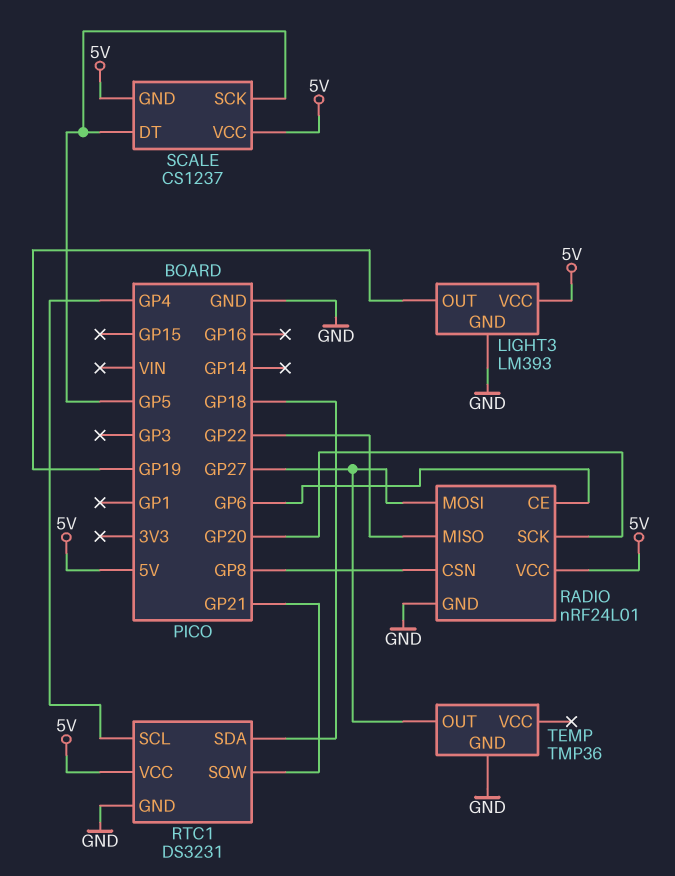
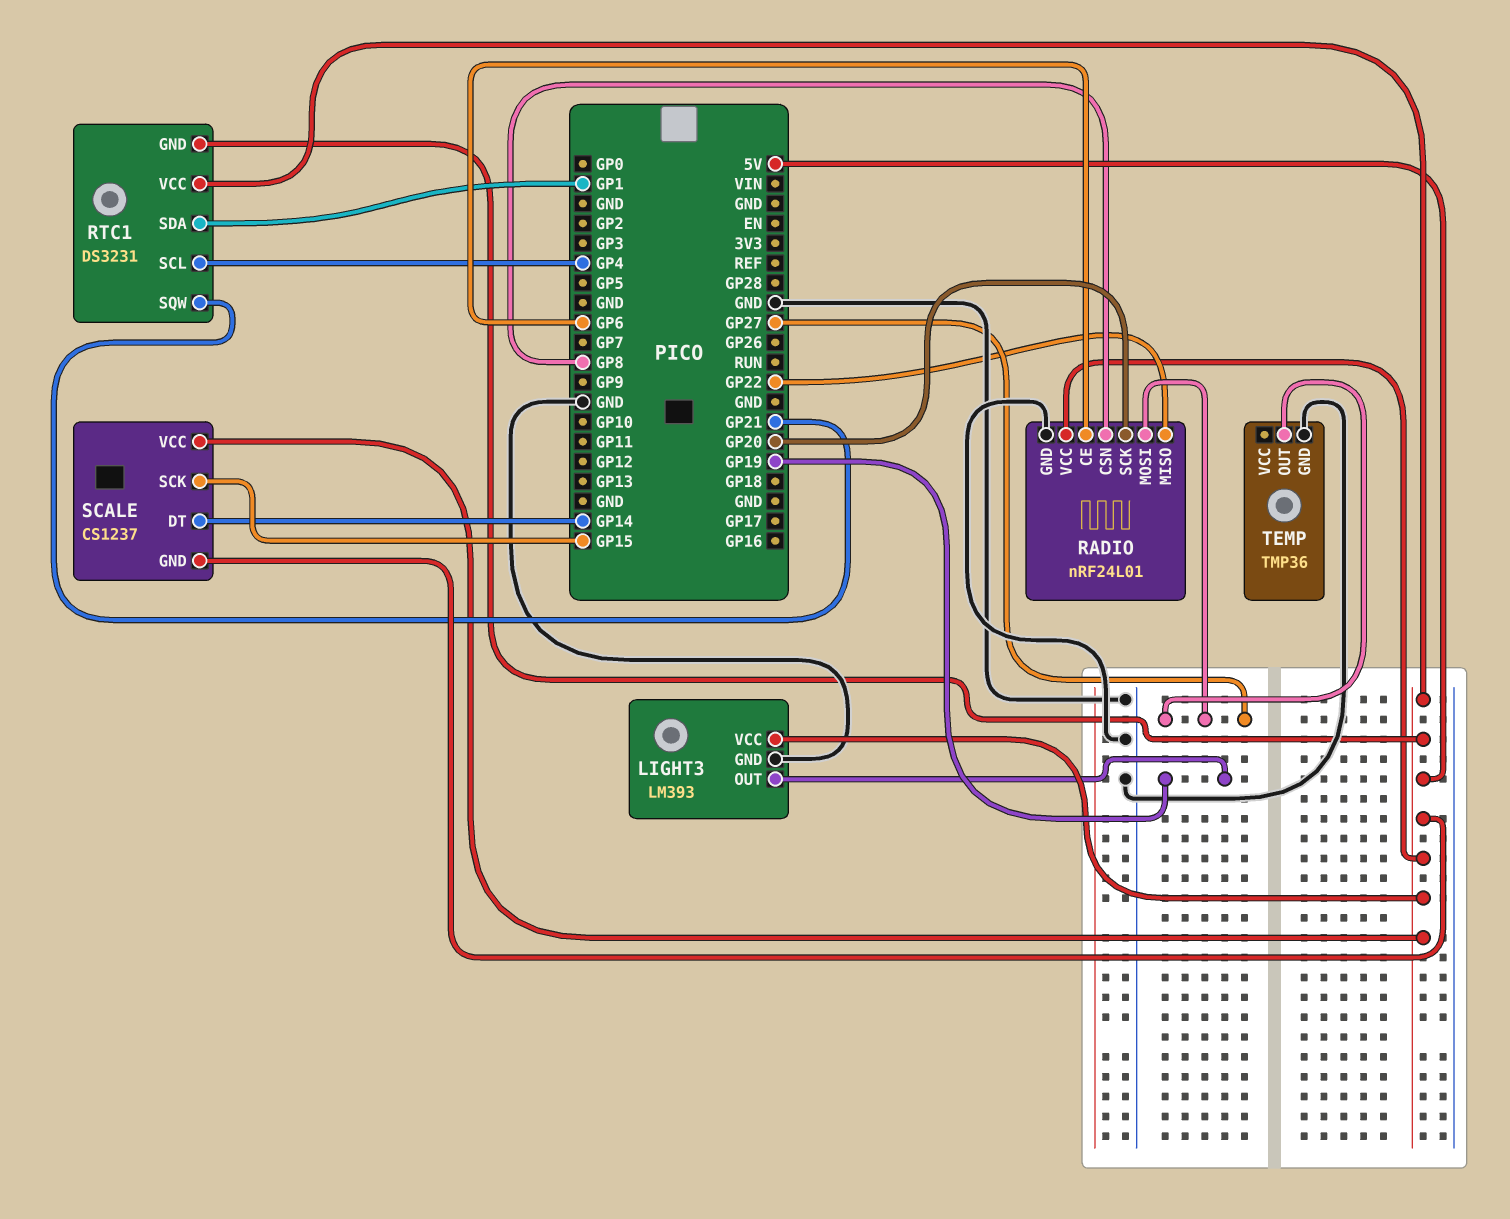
RTC1 pin GND: GND -> 5V
RTC1 pin SDA: GP18 -> GP1
SCALE pin DT: GP5 -> GP14
SCALE pin SCK: GP5 -> GP15

